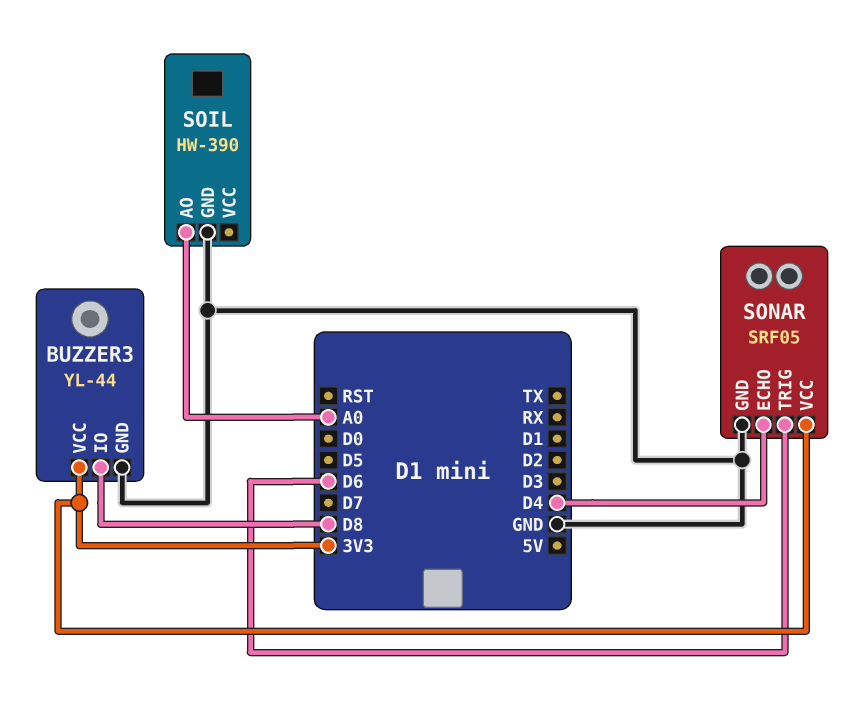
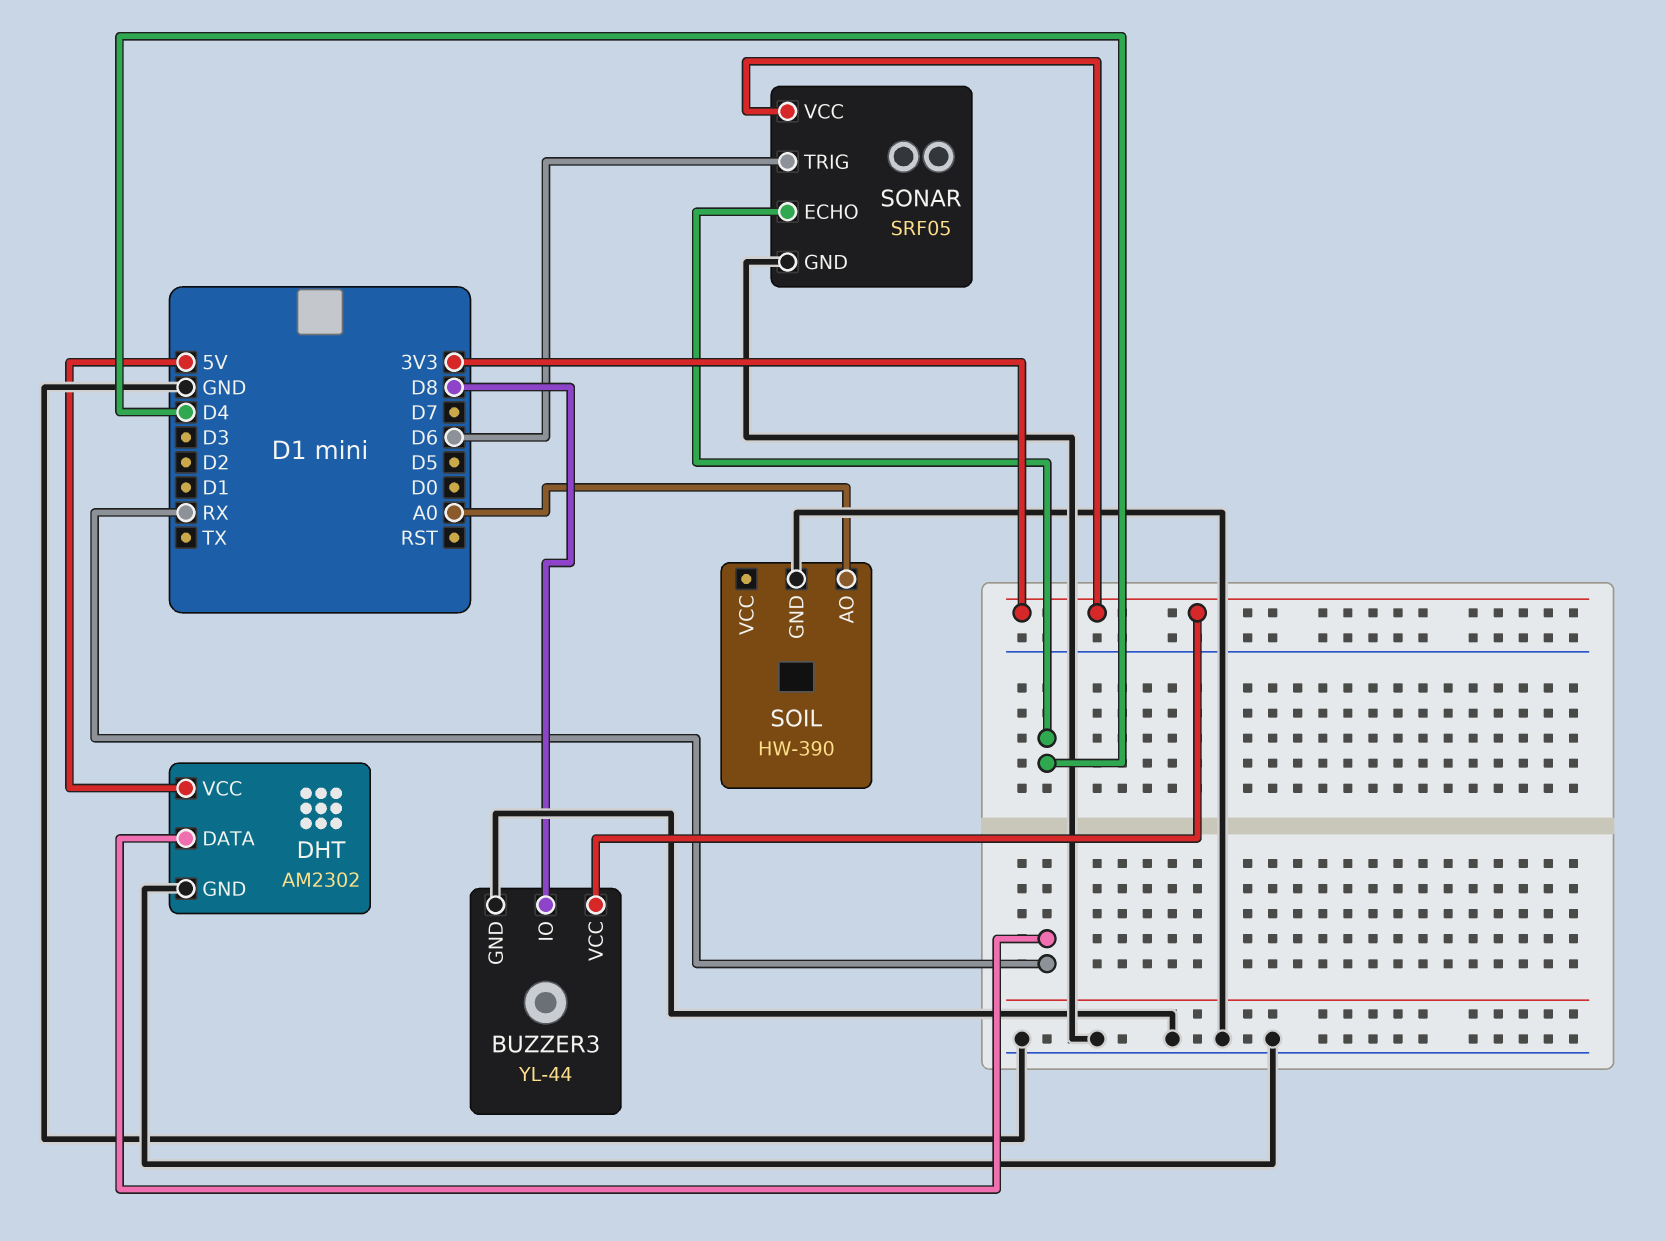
DHT: none -> AM2302
DHT pin DATA: none -> RX
DHT pin GND: none -> GND
DHT pin VCC: none -> 5V

